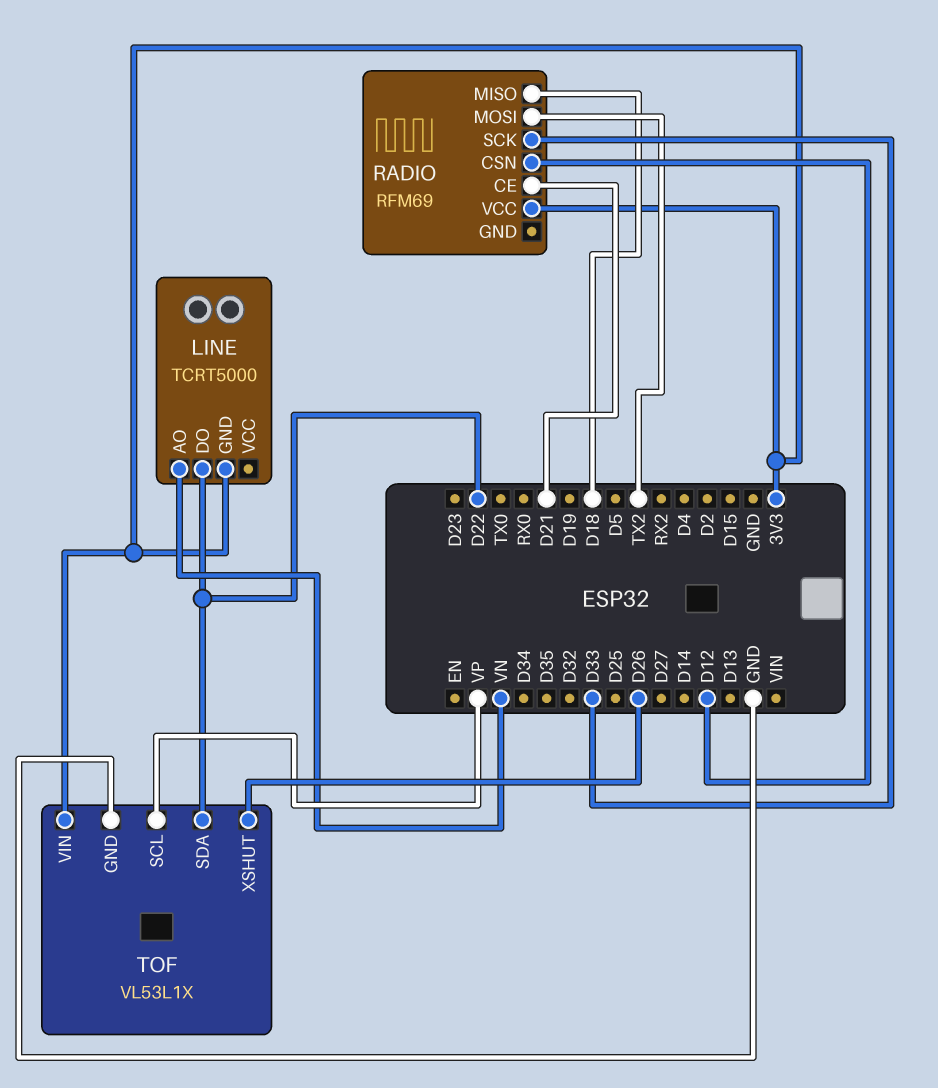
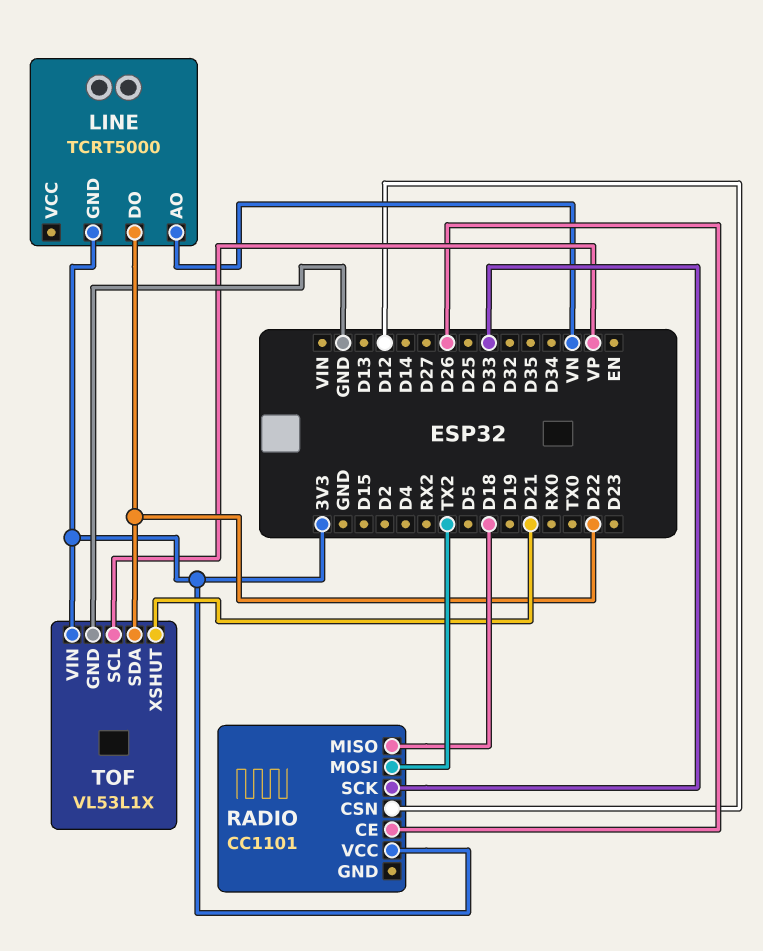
RADIO: RFM69 -> CC1101
RADIO pin CE: D21 -> D26
TOF pin XSHUT: D26 -> D21

